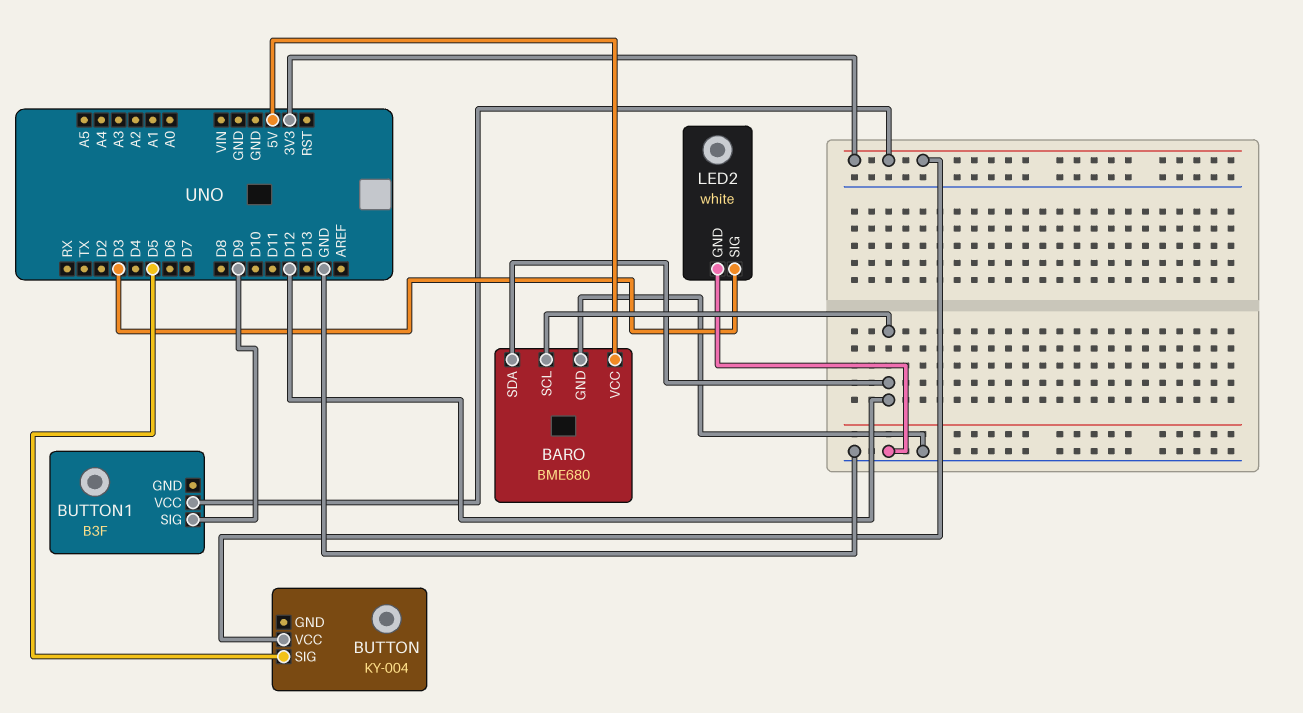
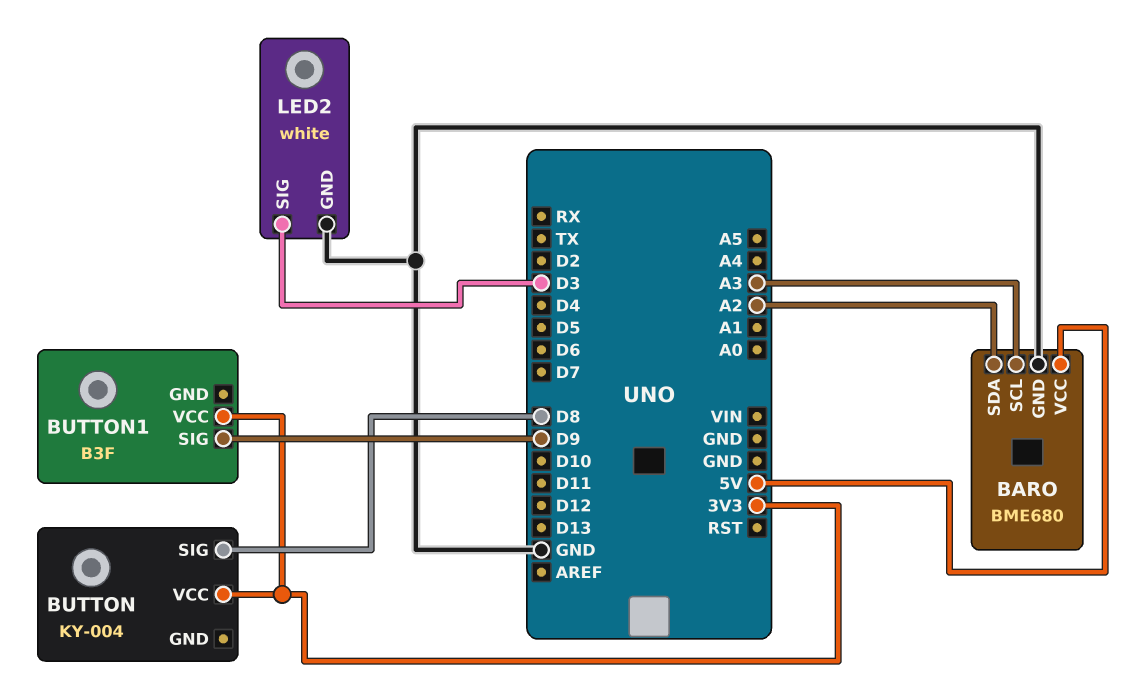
BARO pin SCL: D12 -> A3
BARO pin SDA: D12 -> A2
BUTTON pin SIG: D5 -> D8

